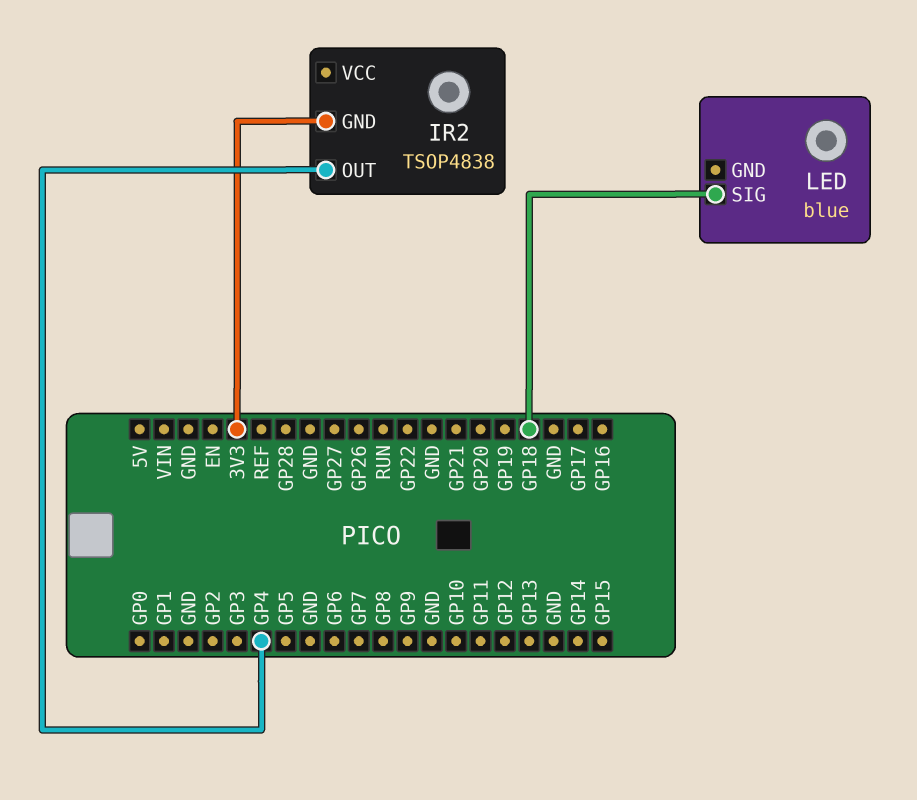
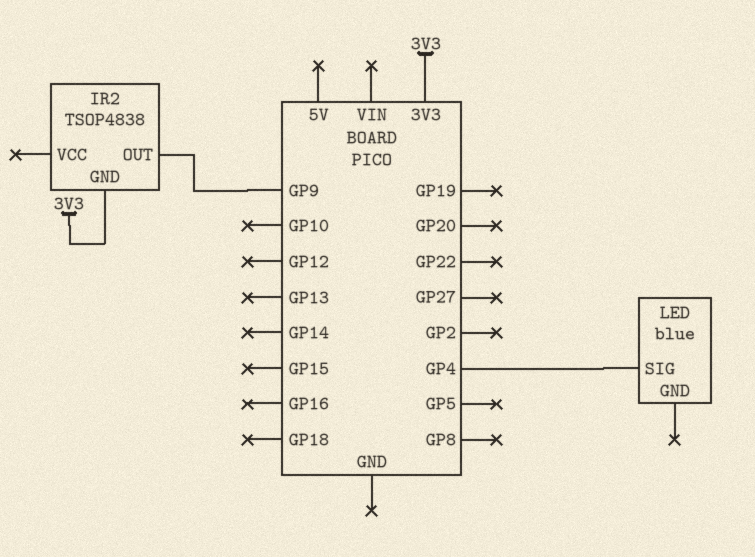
IR2 pin OUT: GP4 -> GP9
LED pin SIG: GP18 -> GP4

